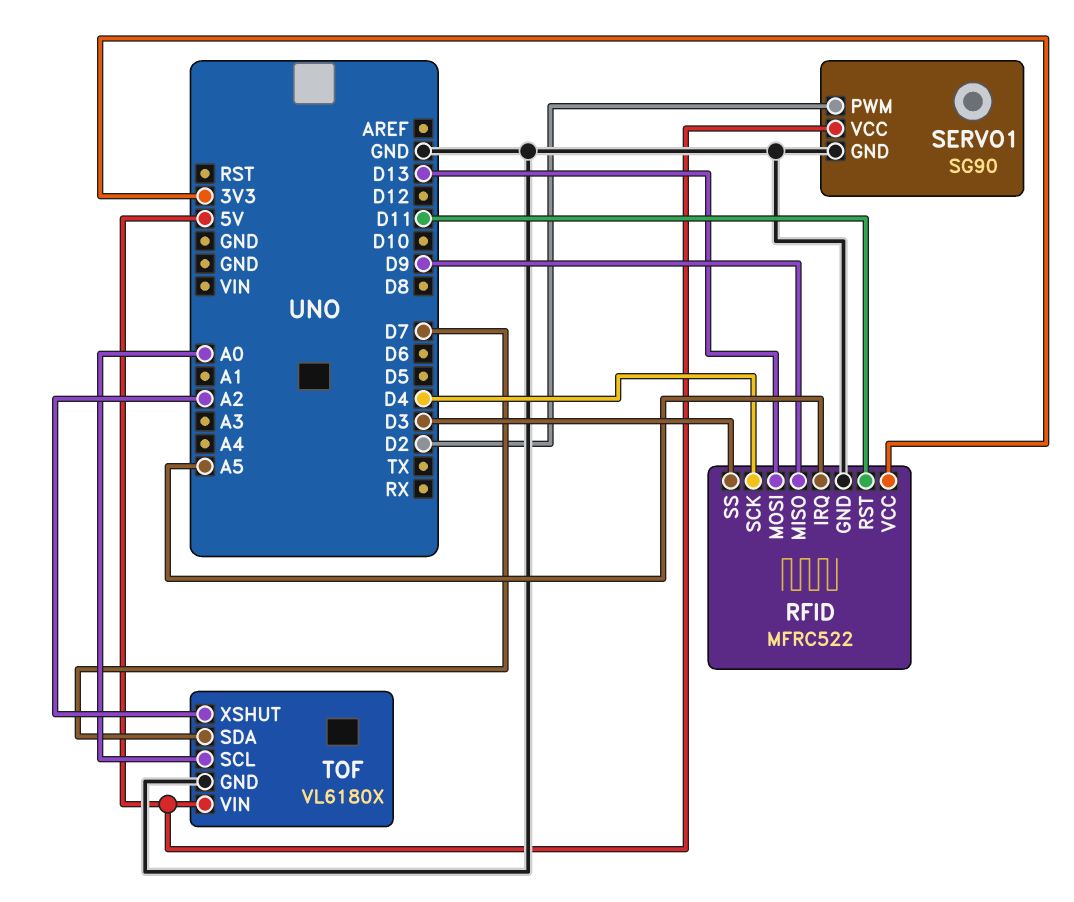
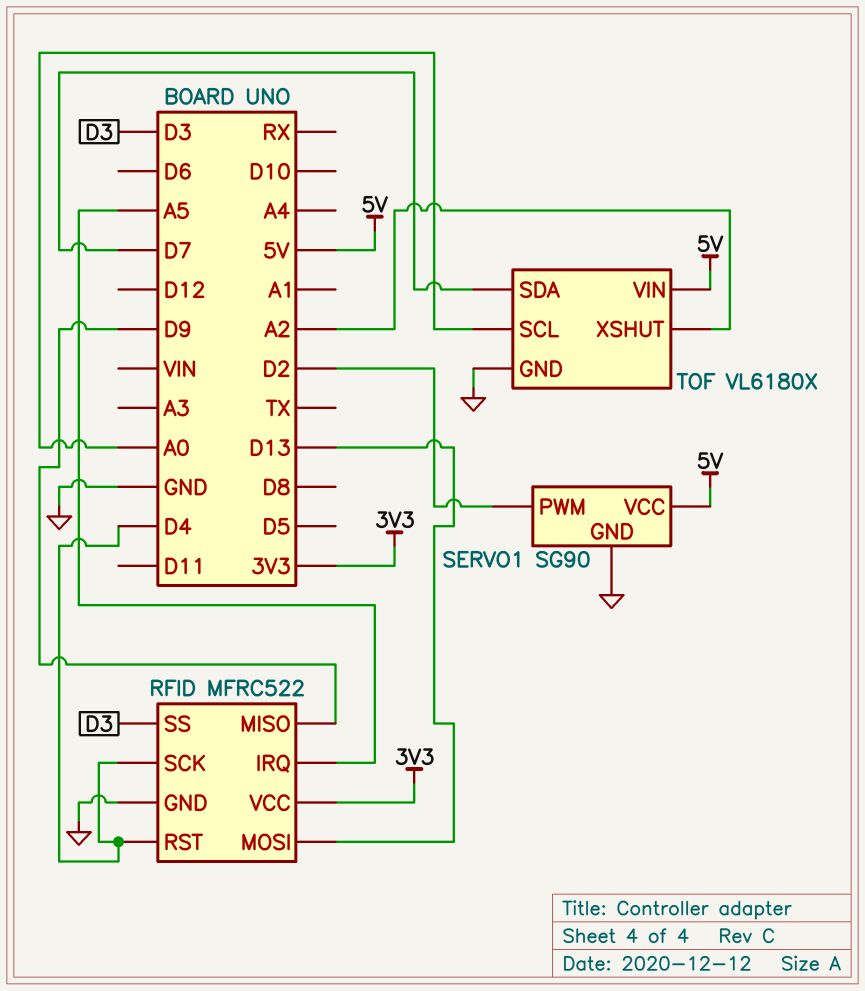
RFID pin RST: D11 -> D4

